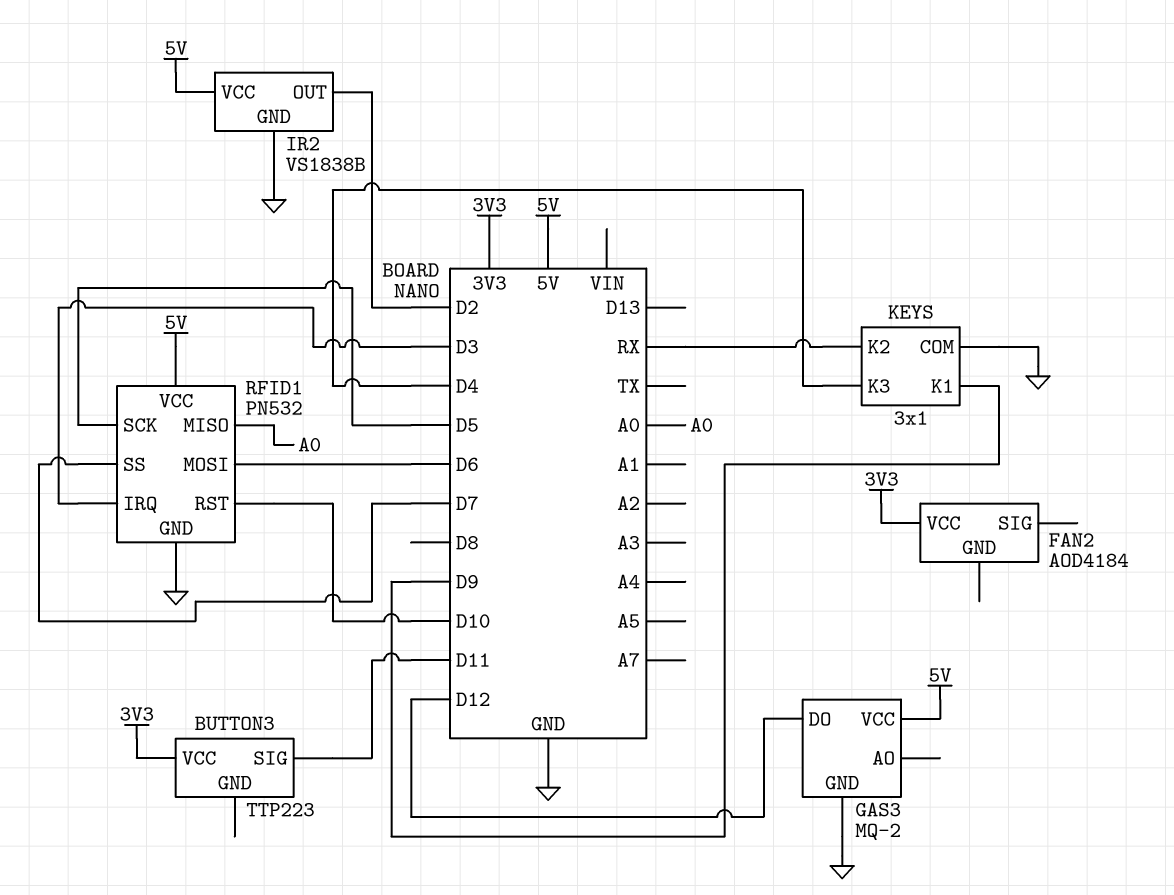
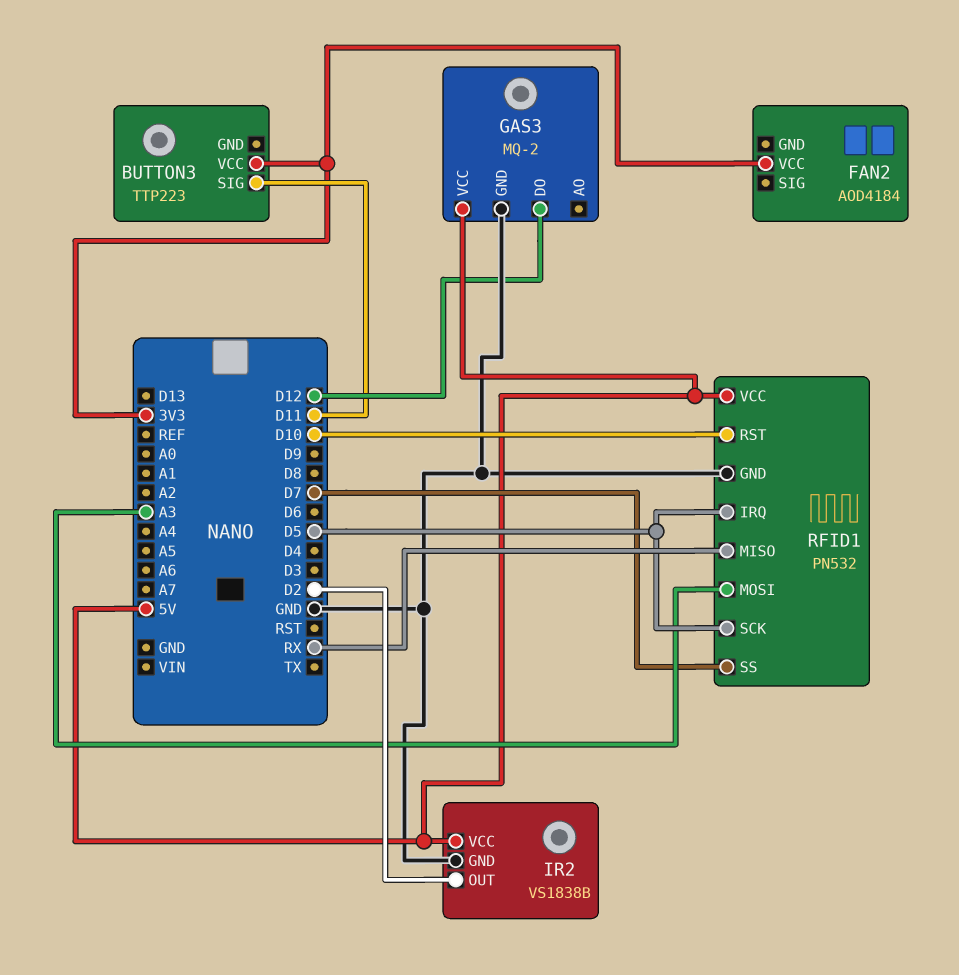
KEYS: 3x1 -> none
KEYS pin COM: GND -> none
KEYS pin K1: D9 -> none
KEYS pin K2: RX -> none
KEYS pin K3: D4 -> none
RFID1 pin IRQ: D3 -> D5
RFID1 pin MISO: A0 -> RX
RFID1 pin MOSI: D6 -> A3

